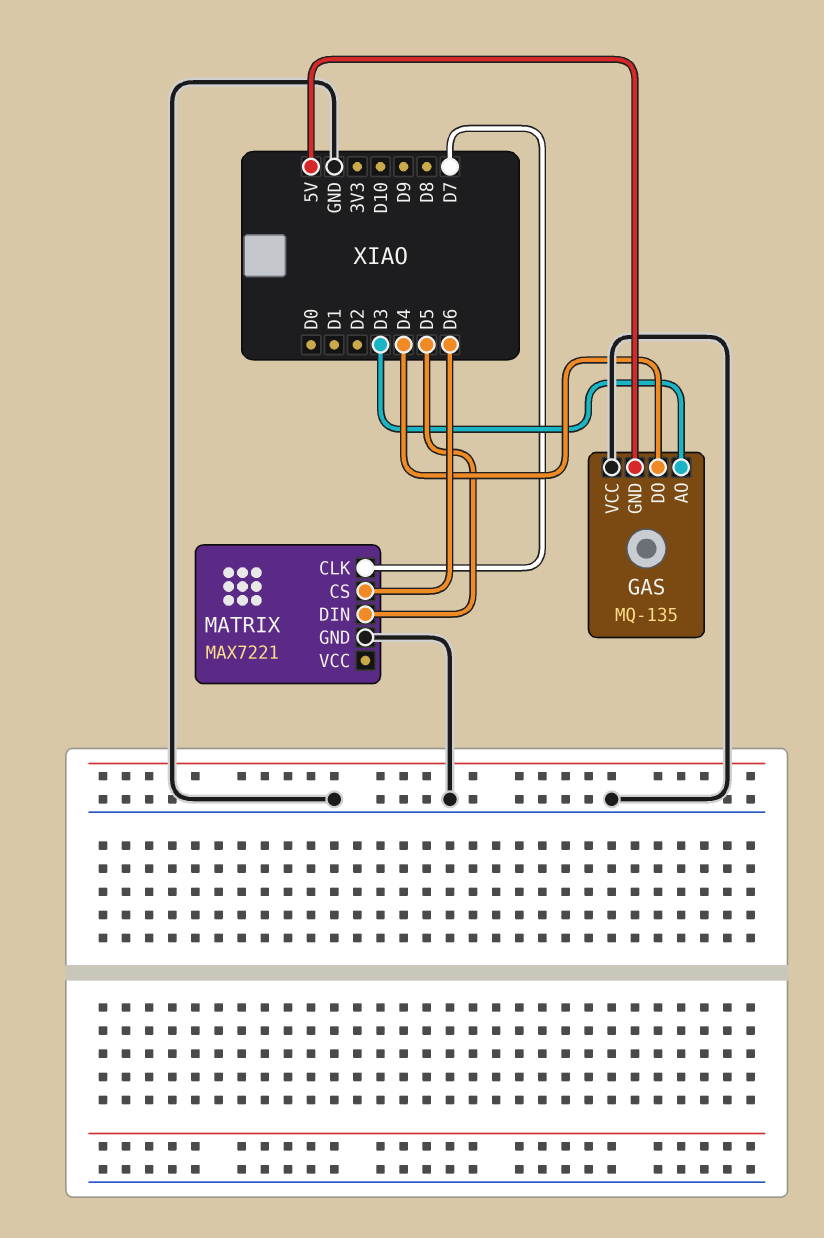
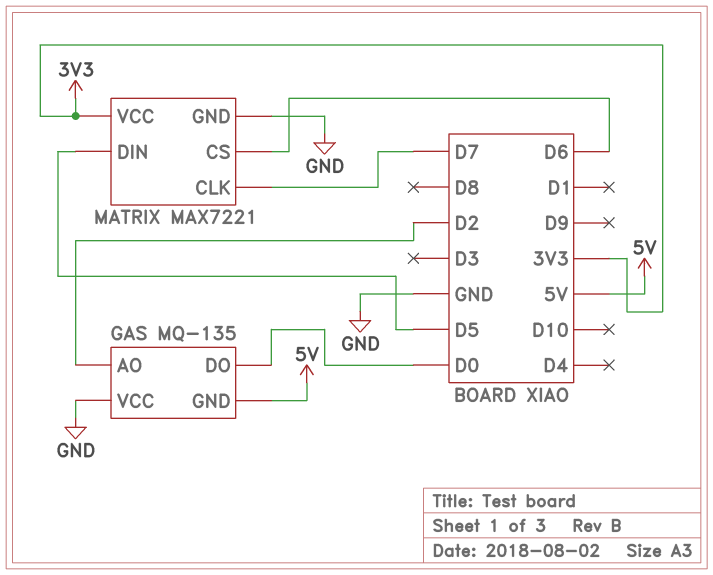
GAS pin AO: D3 -> D2
GAS pin DO: D4 -> D0
MATRIX pin VCC: none -> 3V3

